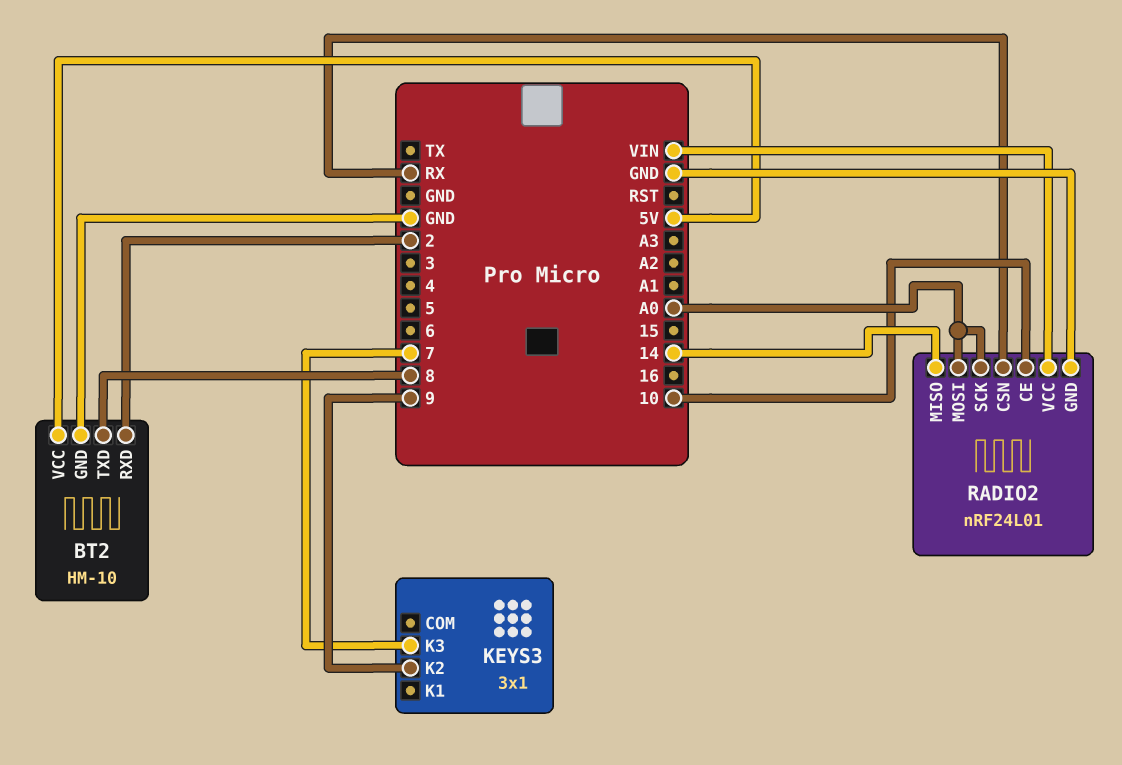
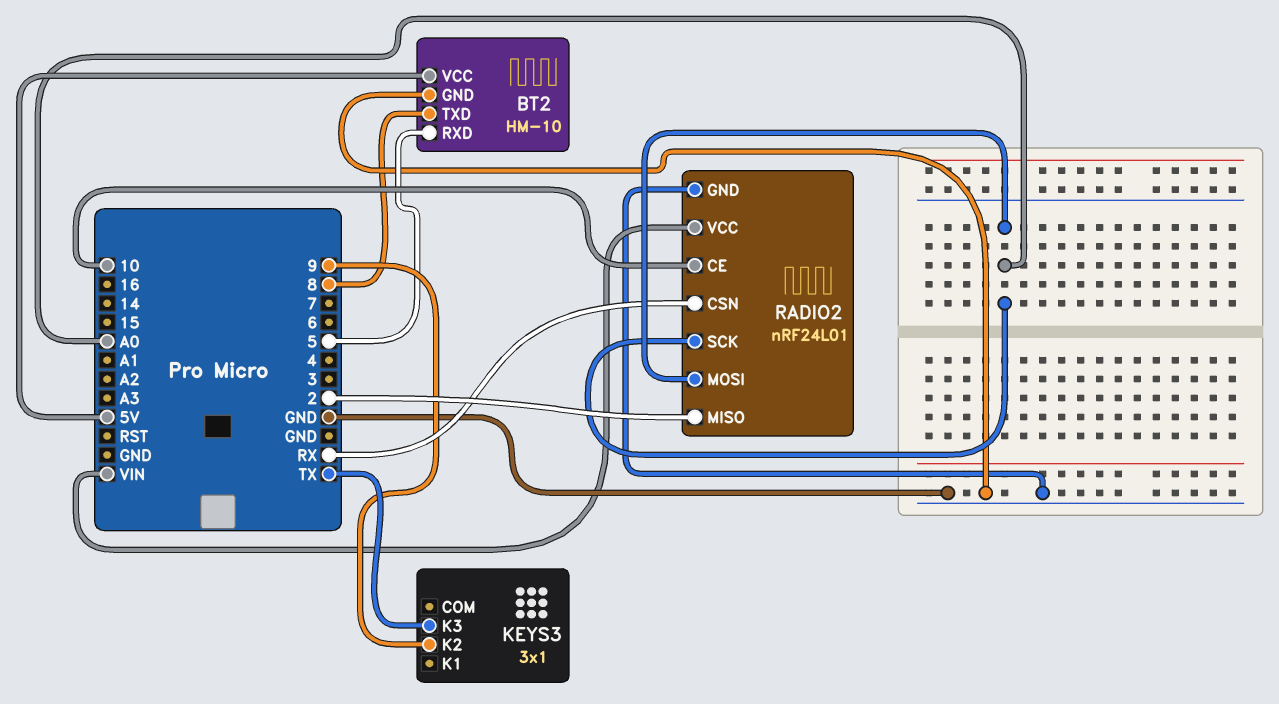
BT2 pin RXD: 2 -> 5
KEYS3 pin K3: 7 -> TX
RADIO2 pin MISO: 14 -> 2

